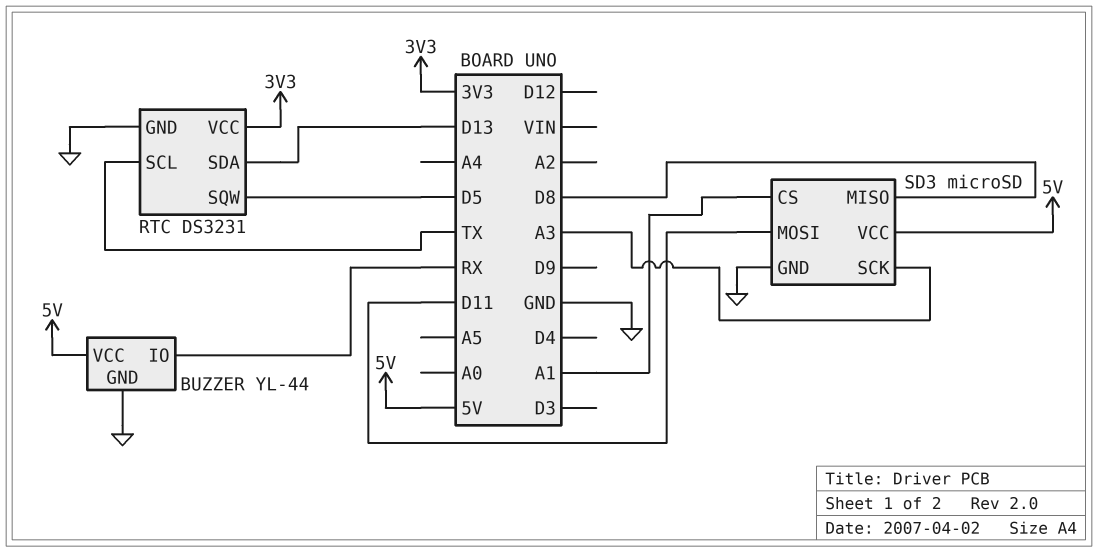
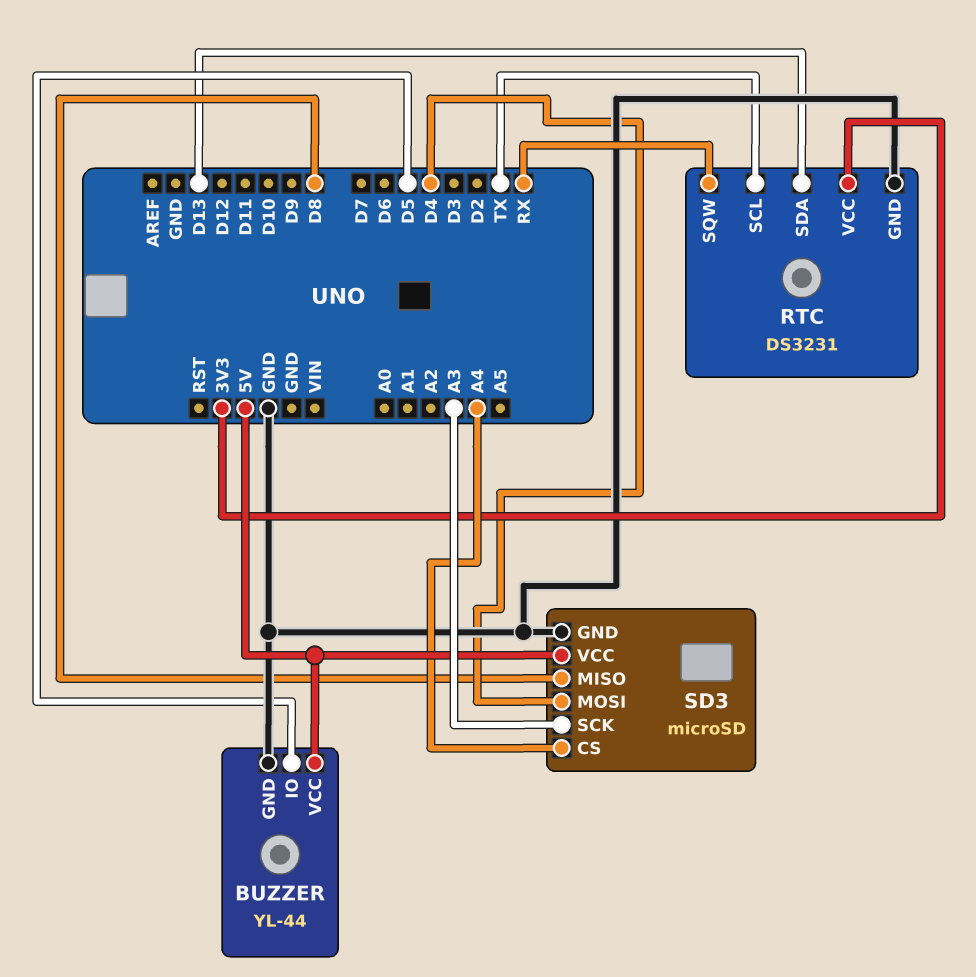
BUZZER pin IO: RX -> D5
RTC pin SQW: D5 -> RX
SD3 pin CS: A1 -> A4
SD3 pin MOSI: D11 -> D4

